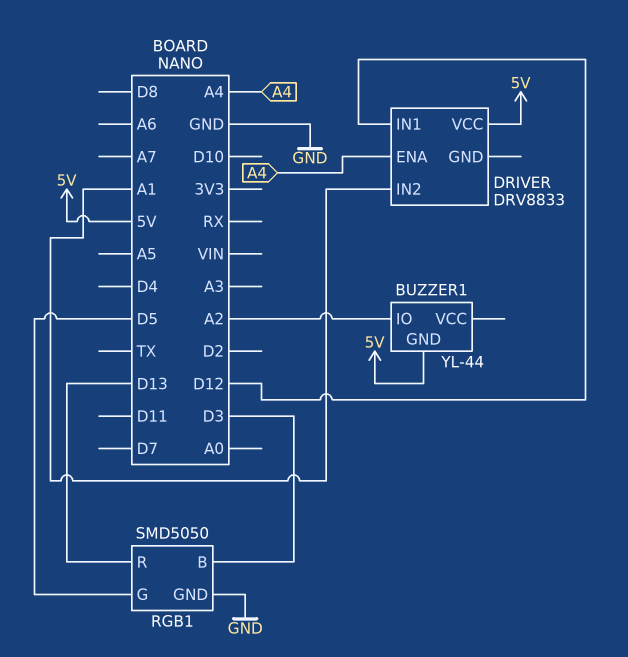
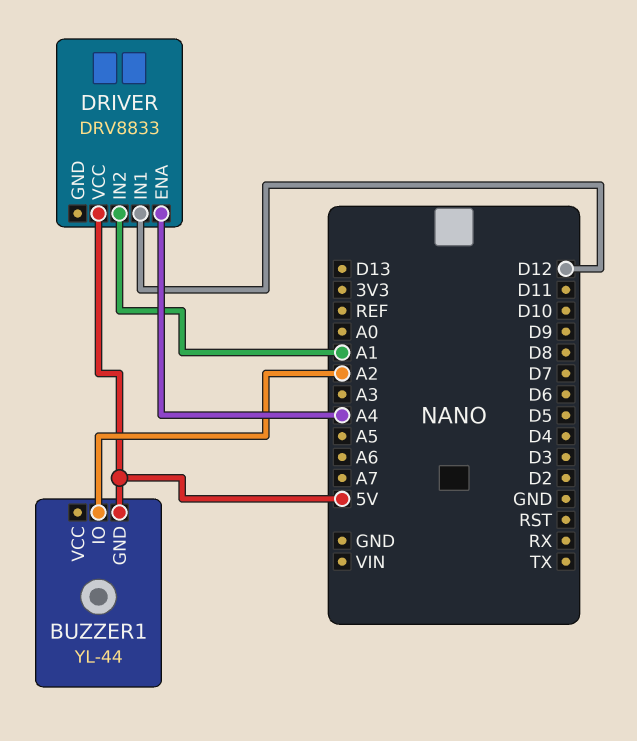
RGB1: SMD5050 -> none
RGB1 pin B: D3 -> none
RGB1 pin G: D5 -> none
RGB1 pin GND: GND -> none
RGB1 pin R: D13 -> none

